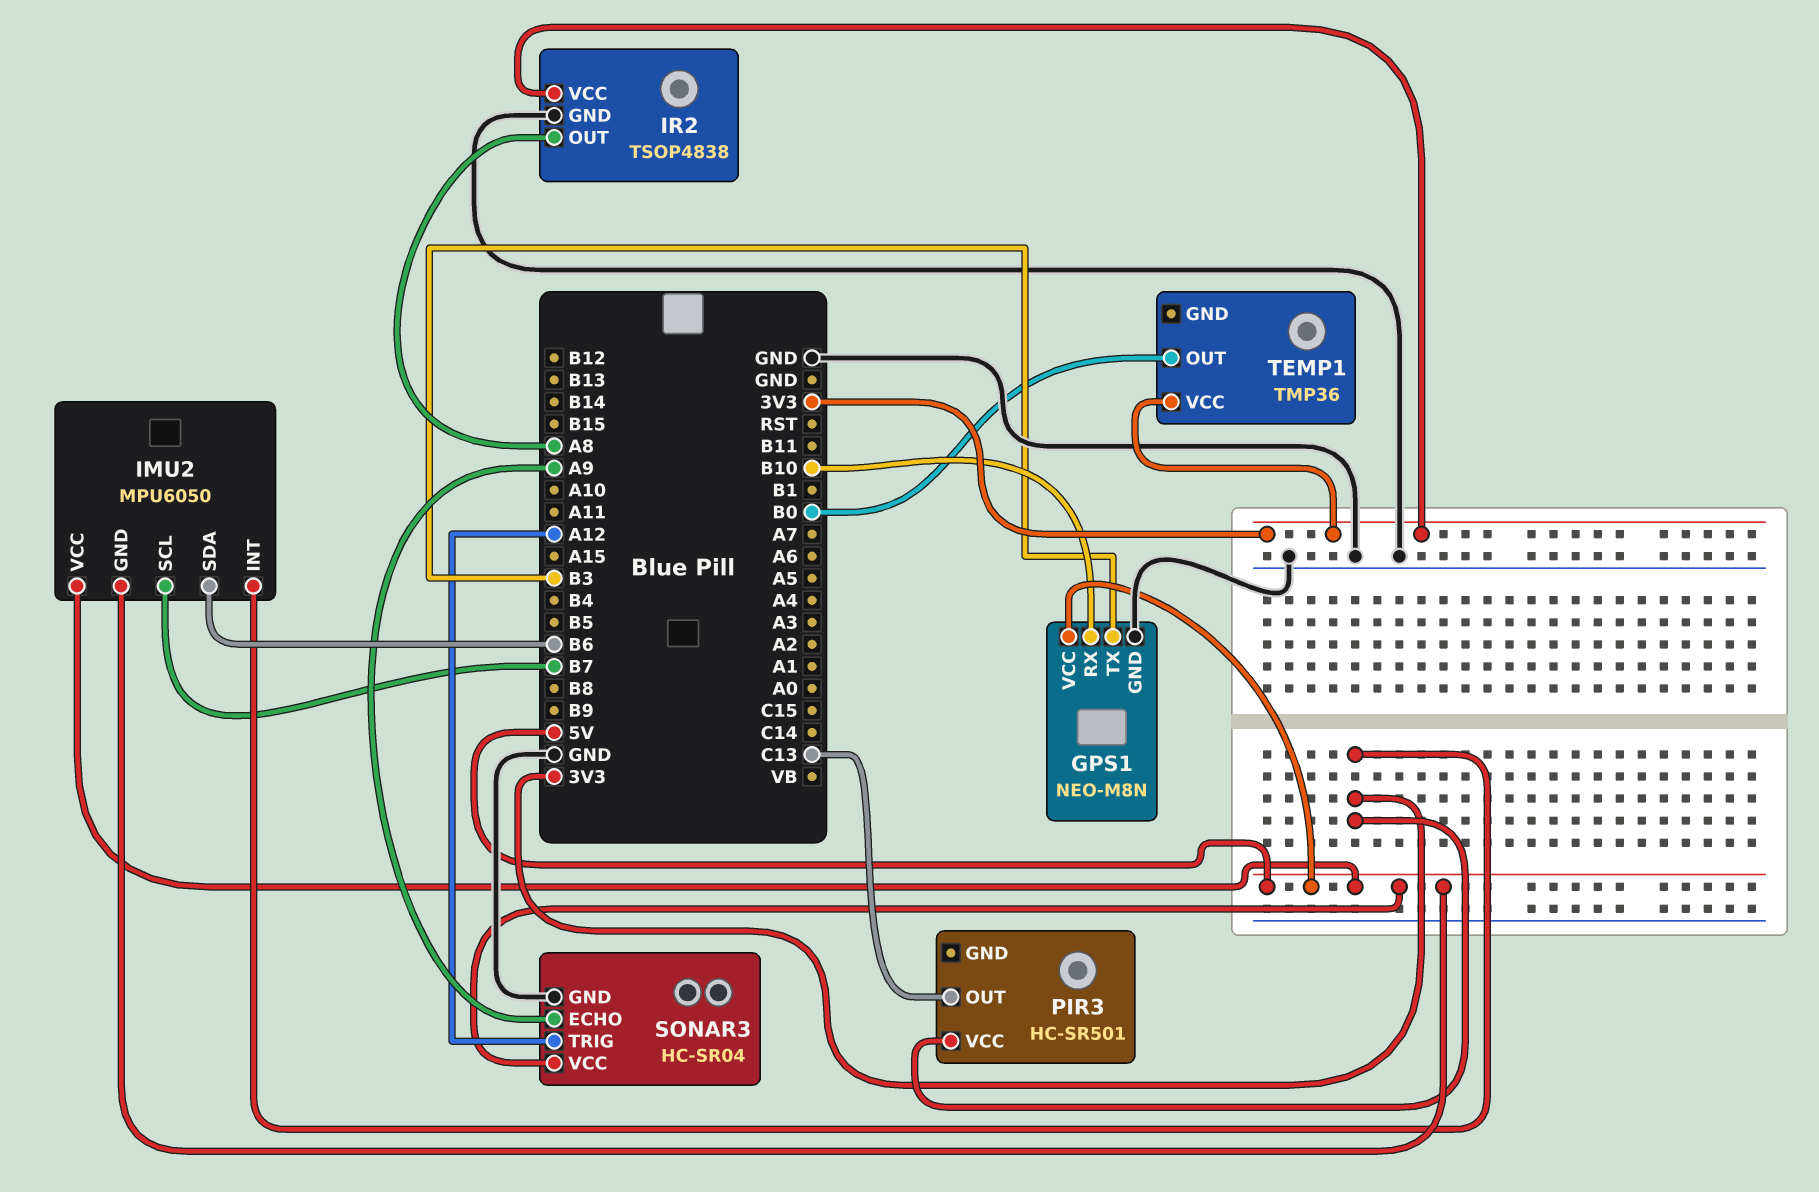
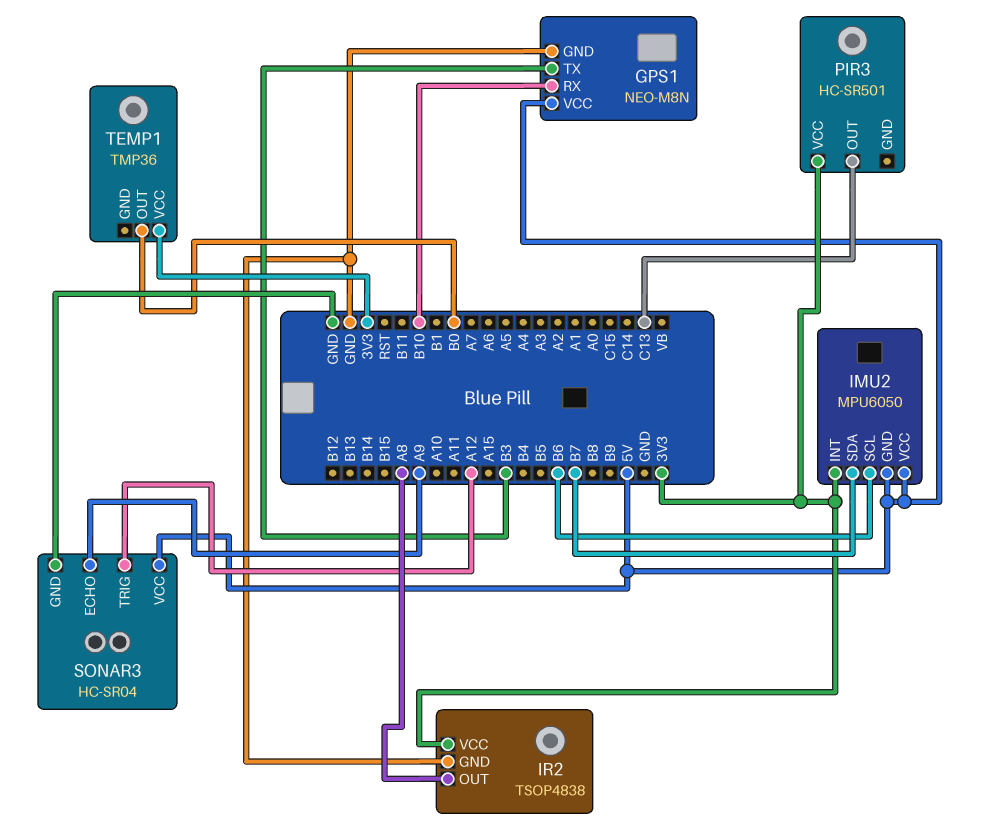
IMU2 pin SCL: B7 -> B6
IMU2 pin SDA: B6 -> B7

